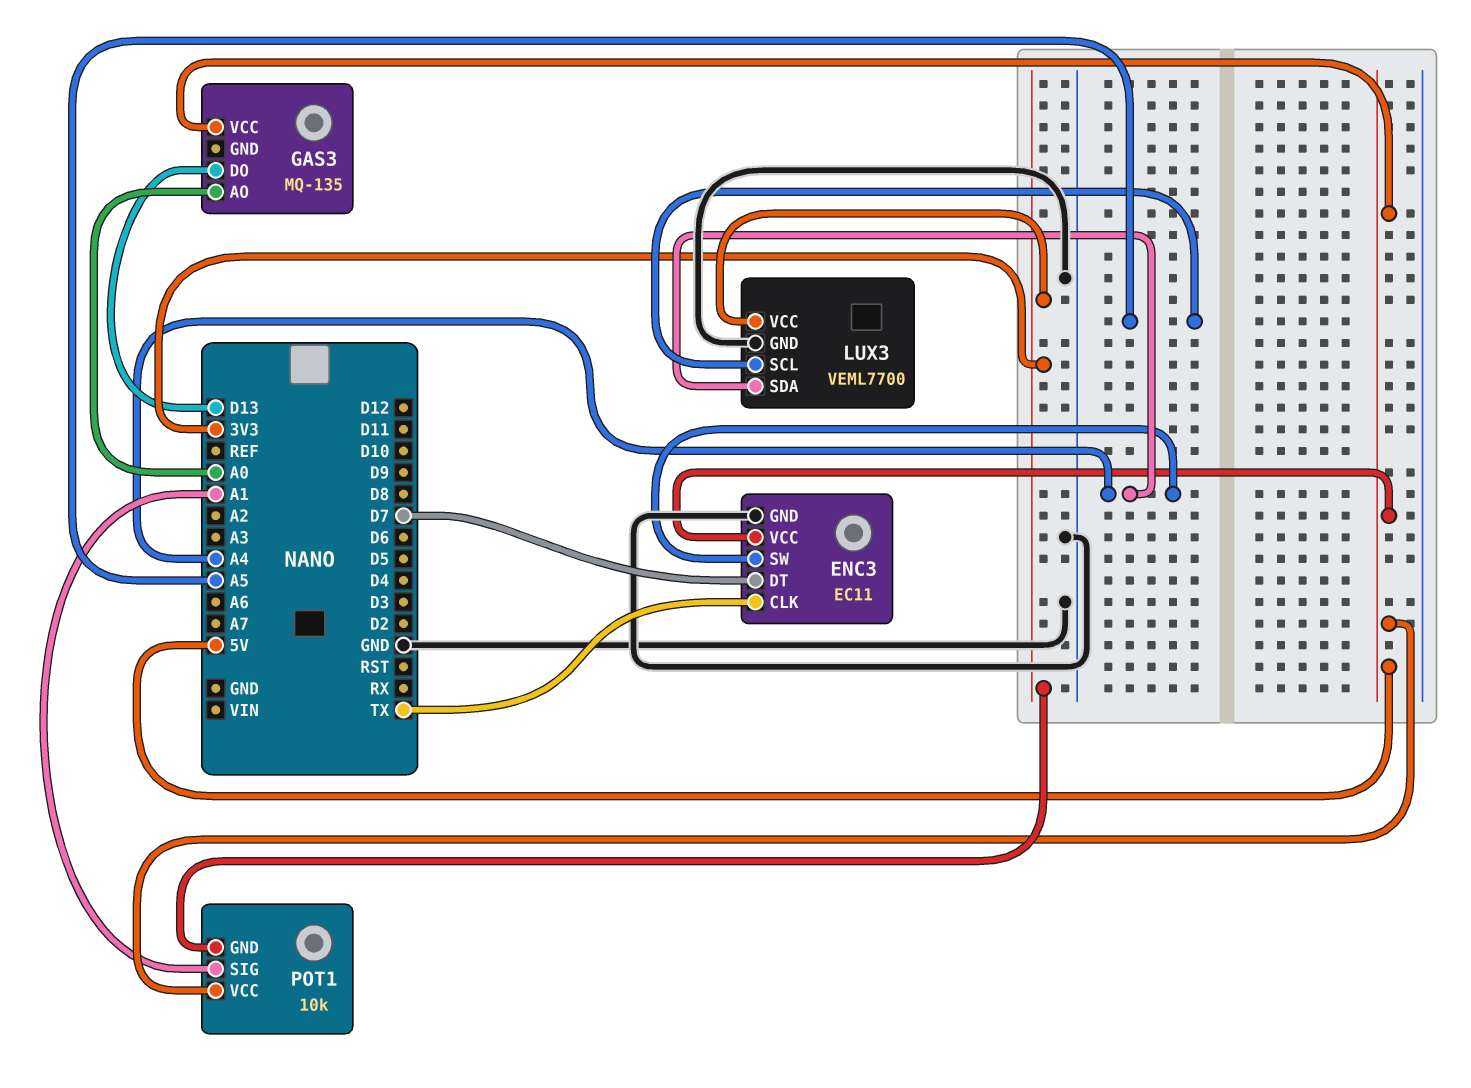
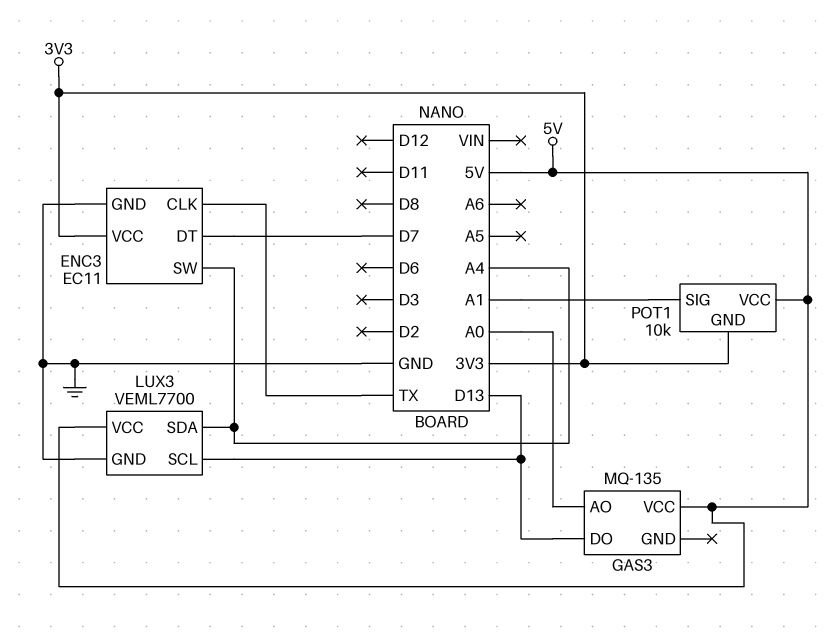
ENC3 pin VCC: 5V -> 3V3
LUX3 pin SCL: A5 -> D13
LUX3 pin VCC: 3V3 -> 5V

